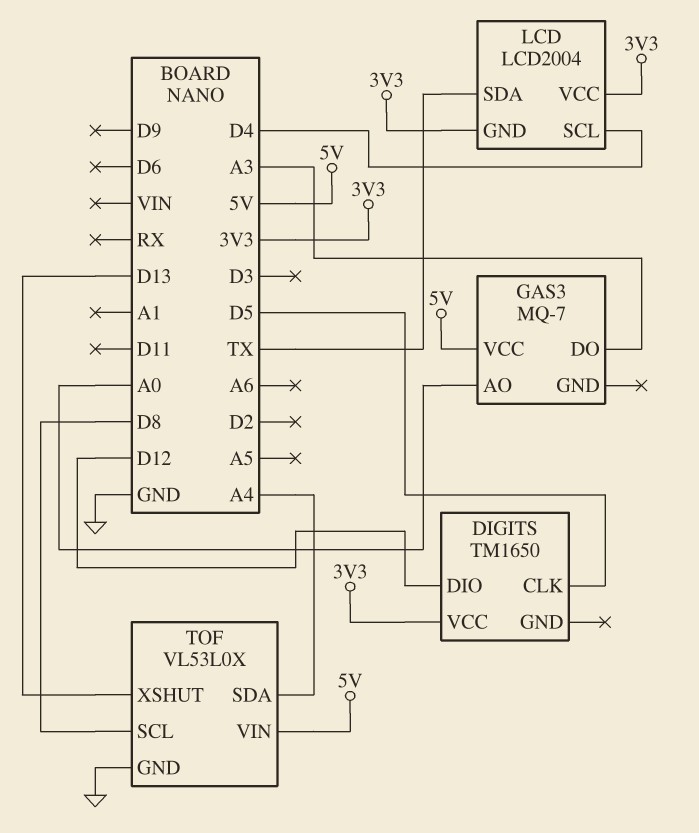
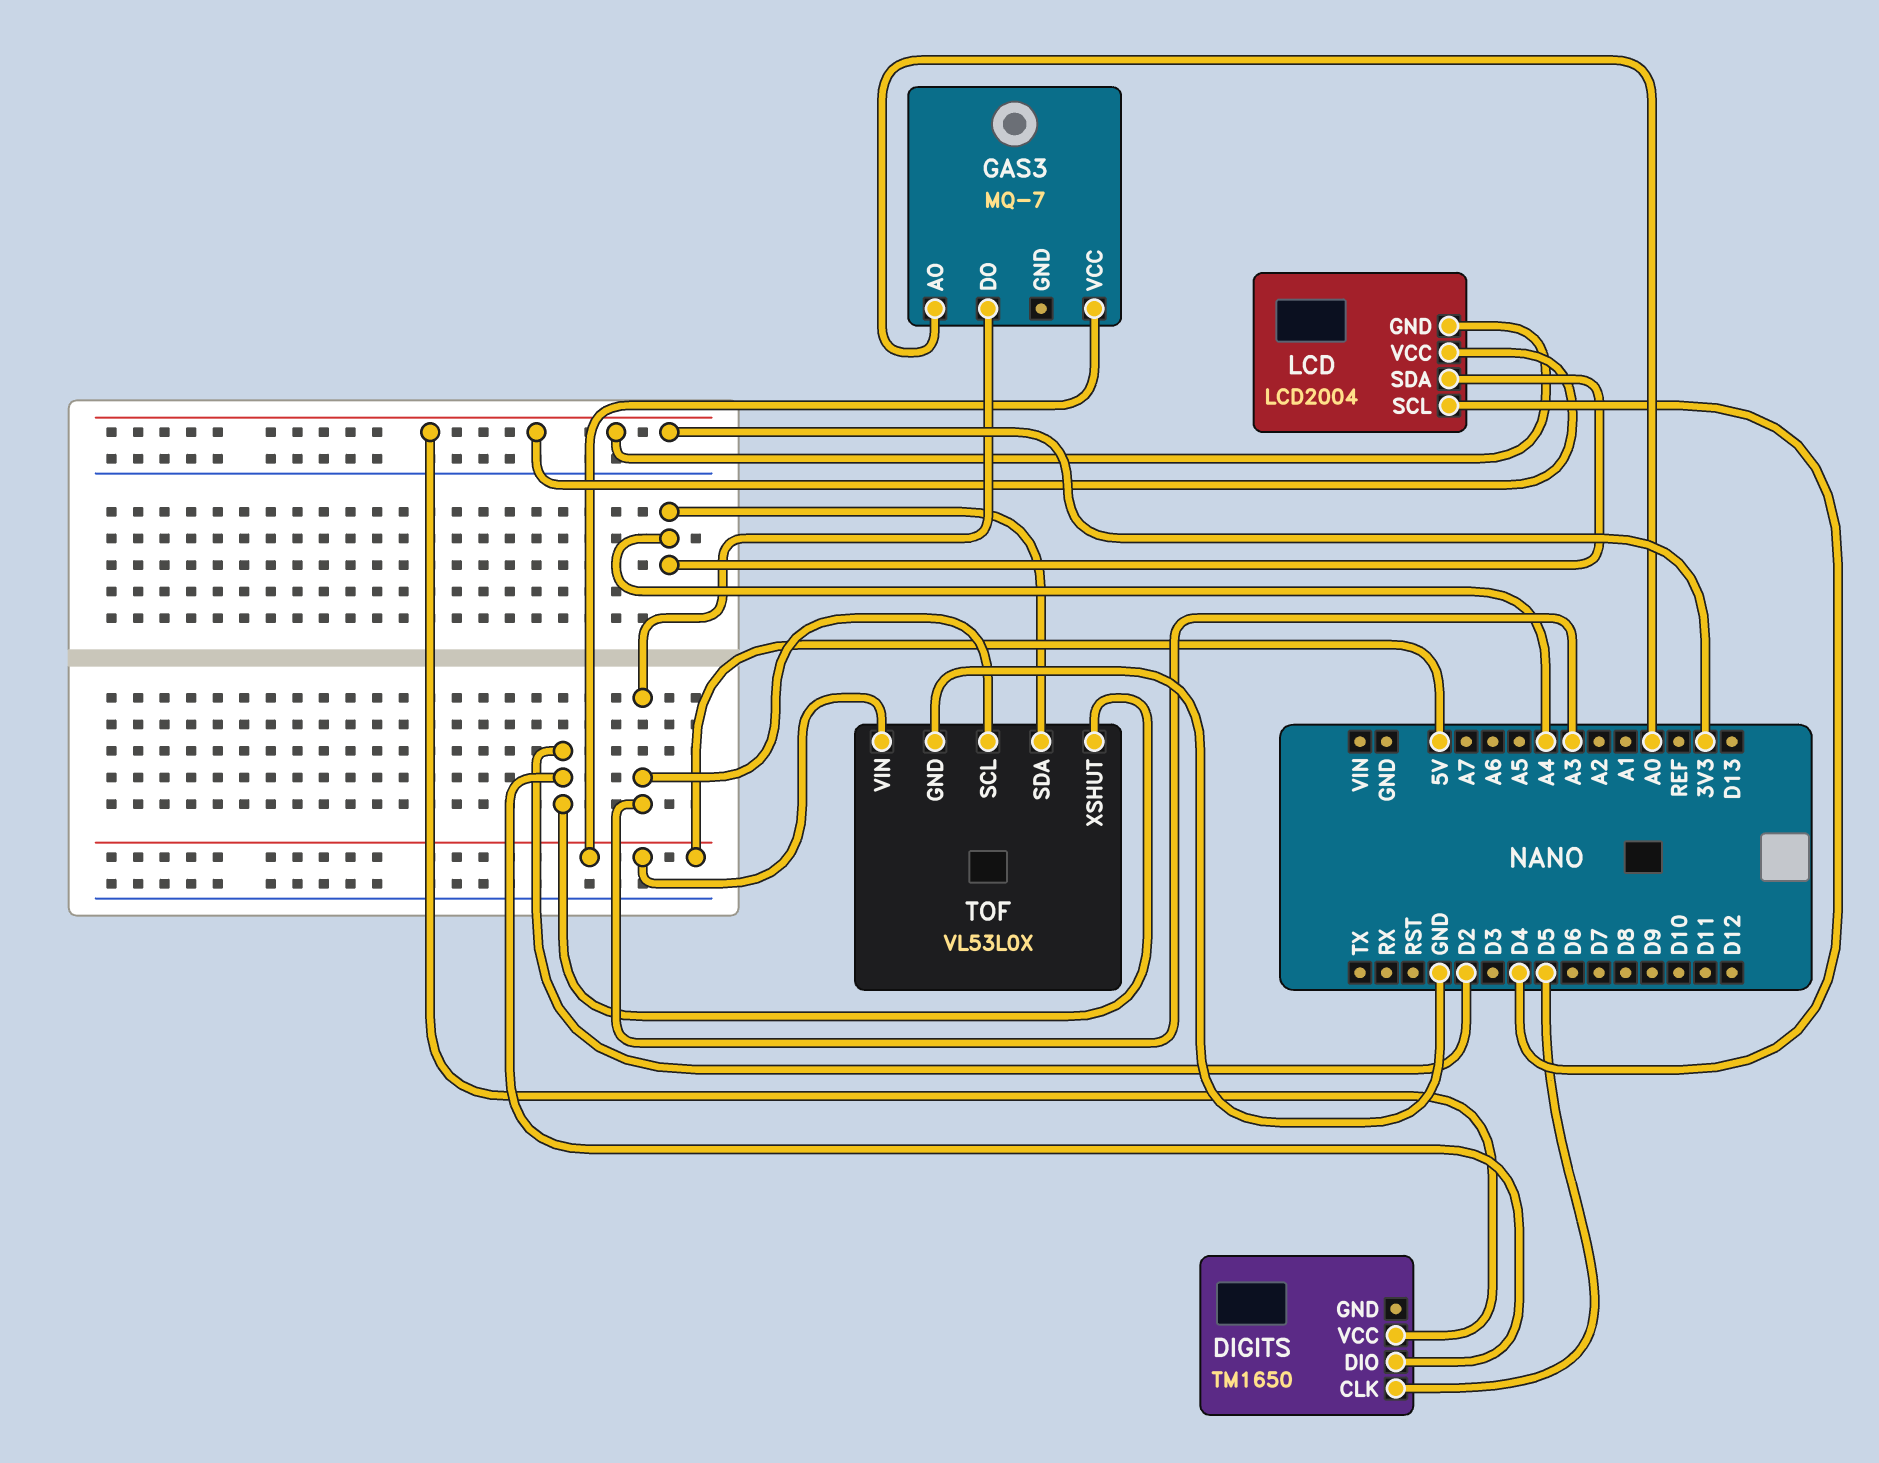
DIGITS pin DIO: D12 -> D2
LCD pin SDA: TX -> A4
TOF pin SCL: D8 -> A3
TOF pin XSHUT: D13 -> D2

